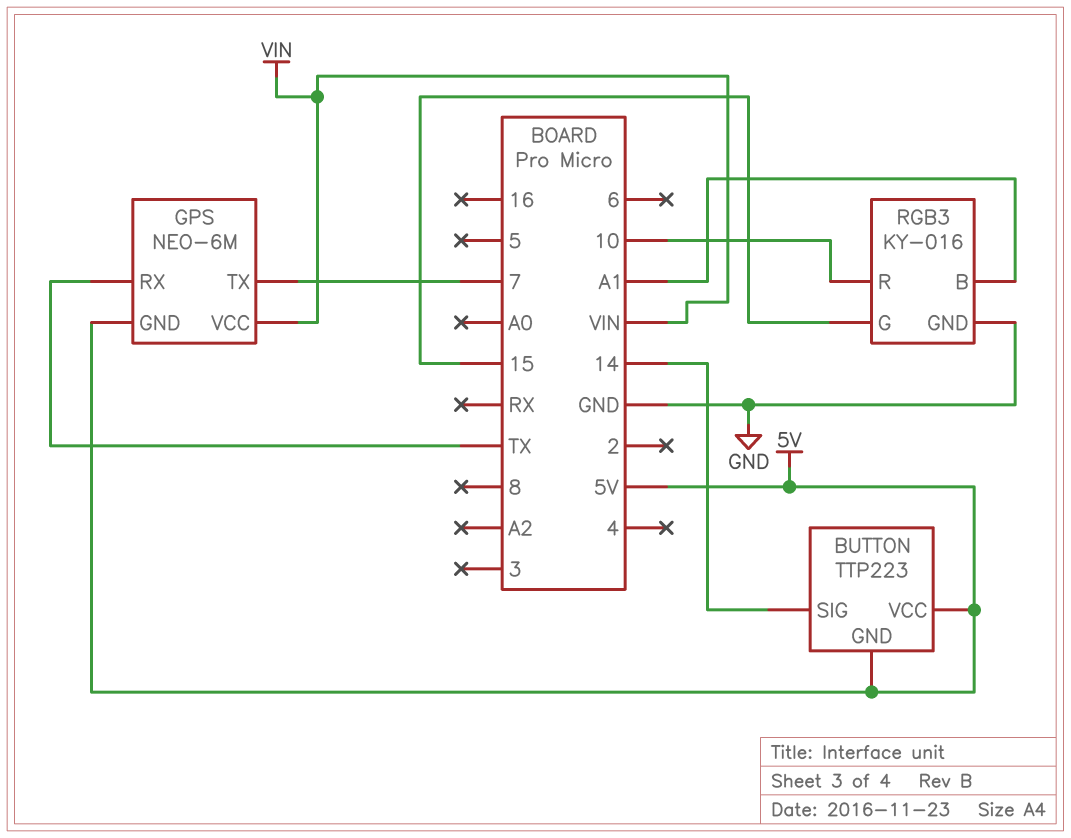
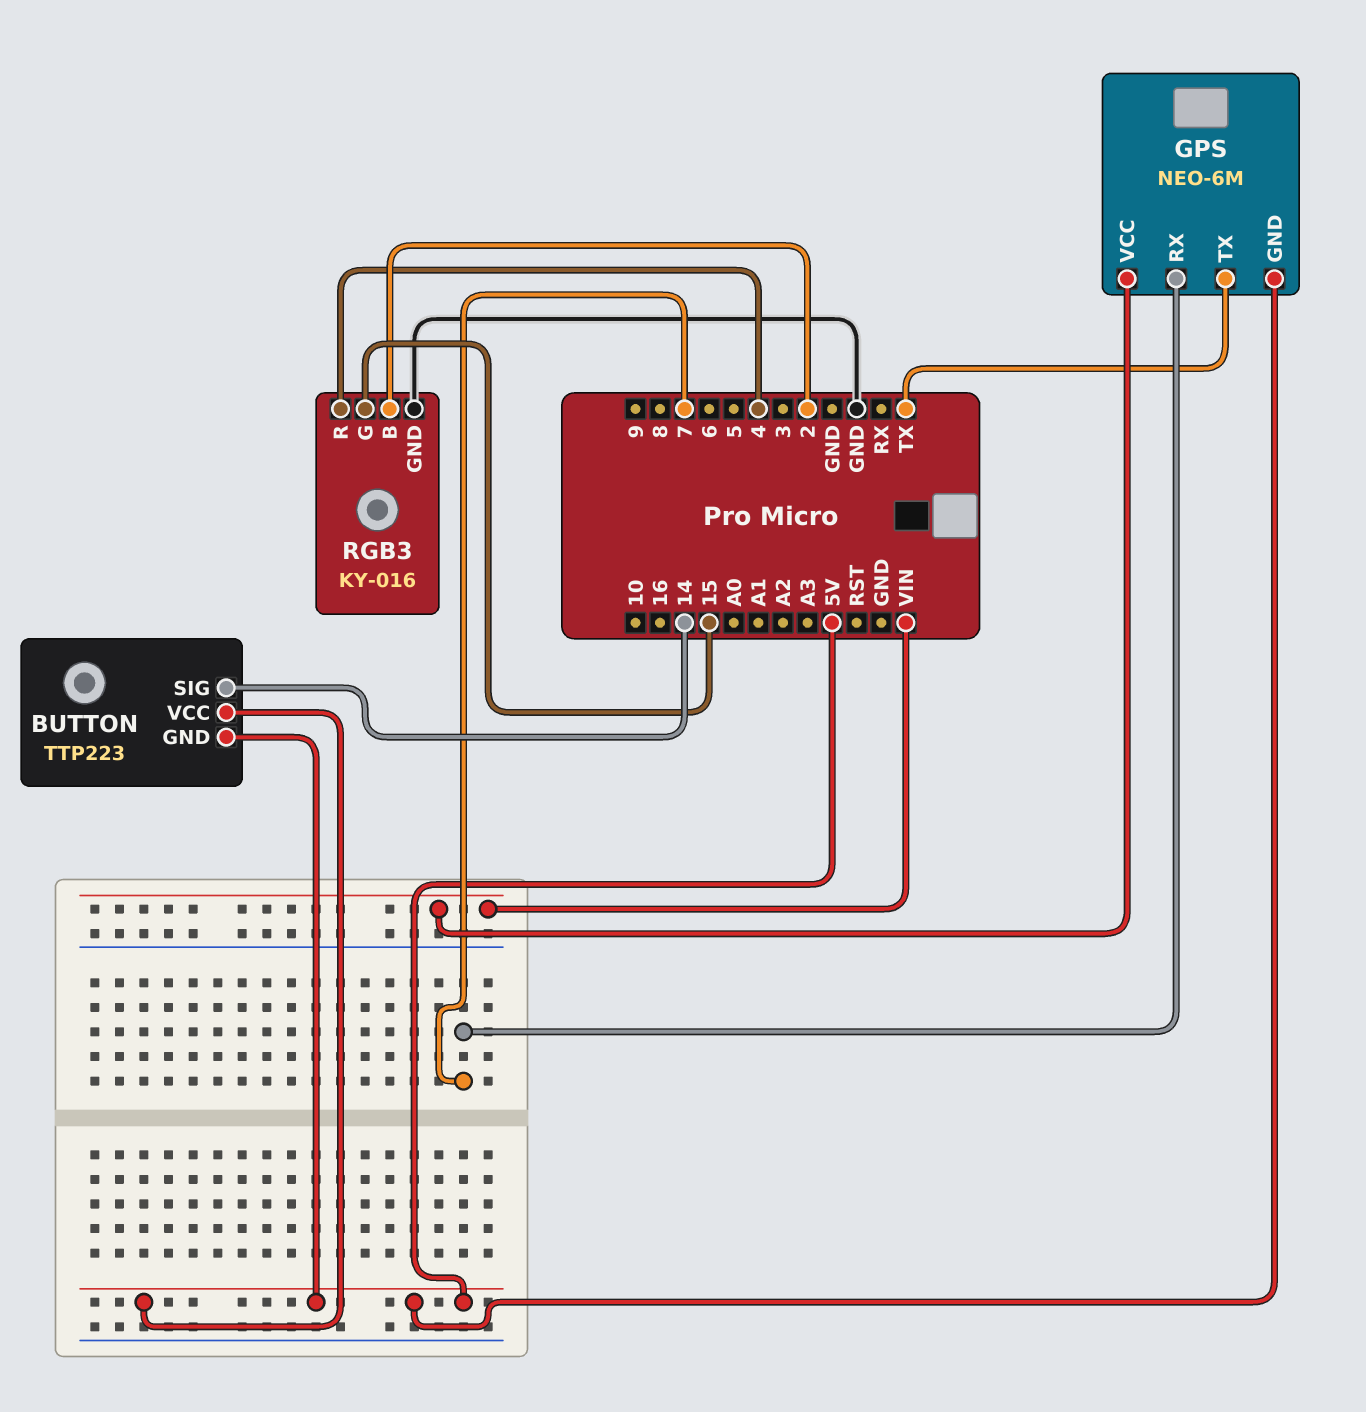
GPS pin RX: TX -> 7
GPS pin TX: 7 -> TX
RGB3 pin B: A1 -> 2
RGB3 pin R: 10 -> 4

